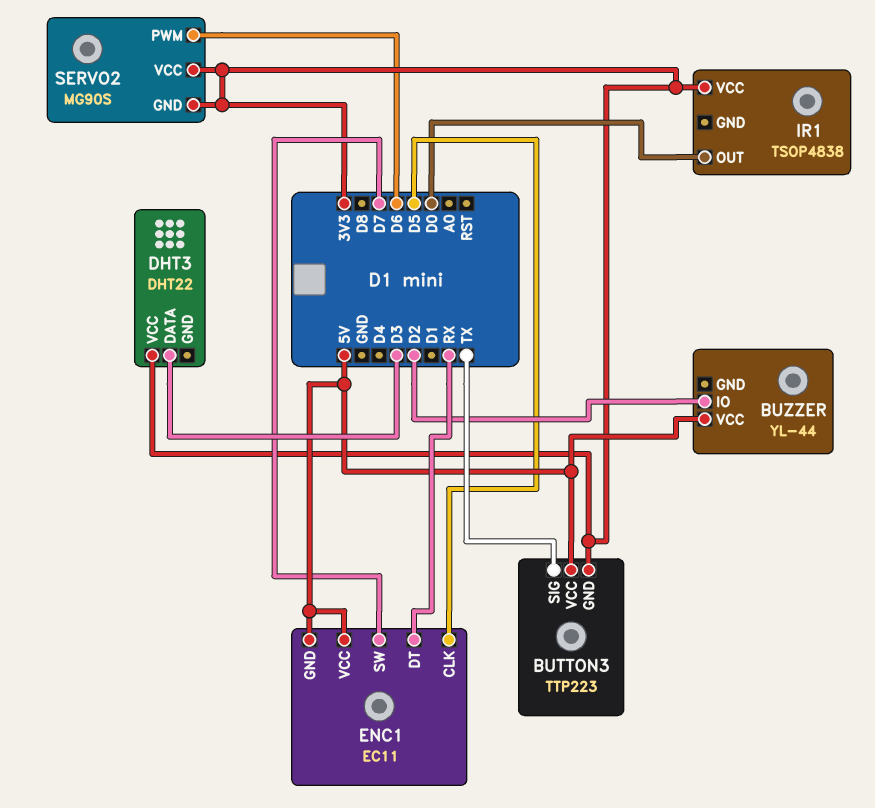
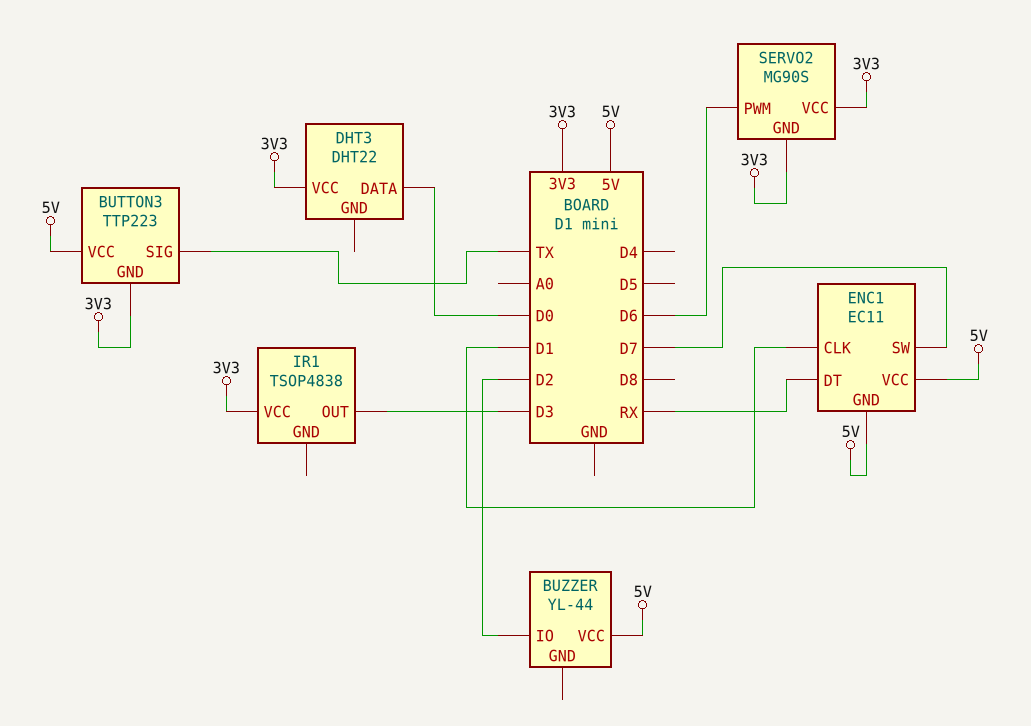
DHT3 pin DATA: D3 -> D0
ENC1 pin CLK: D5 -> D1
IR1 pin OUT: D0 -> D3

